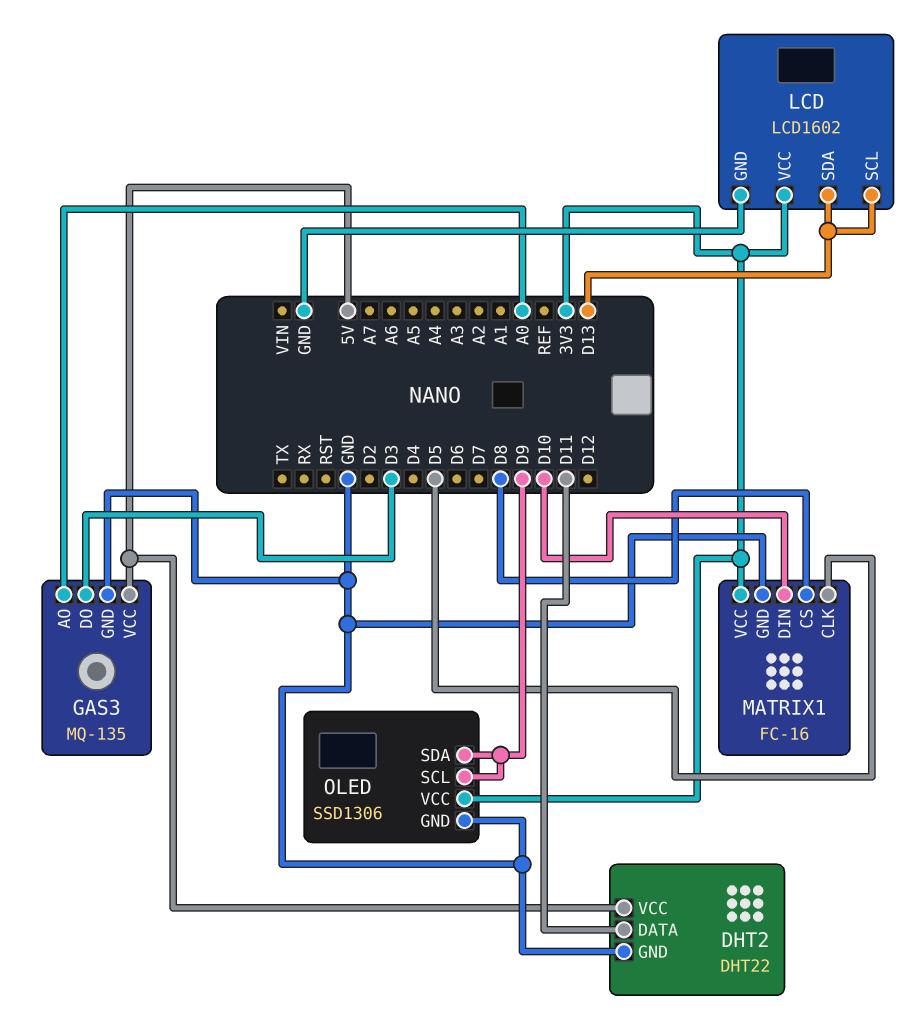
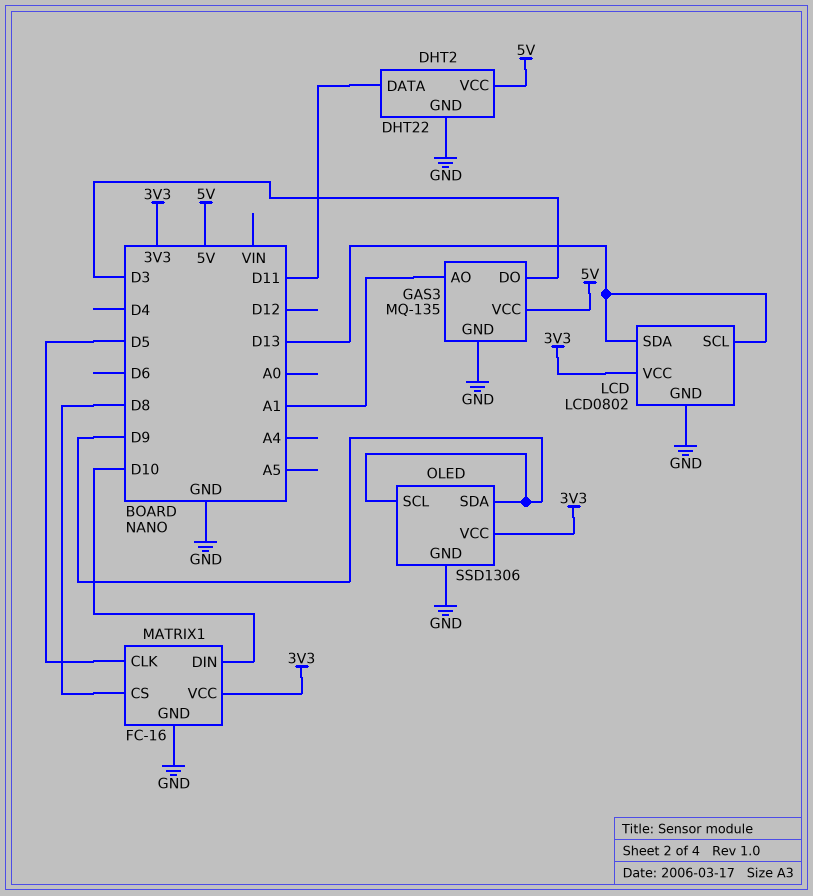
GAS3 pin AO: A0 -> A1
LCD: LCD1602 -> LCD0802

